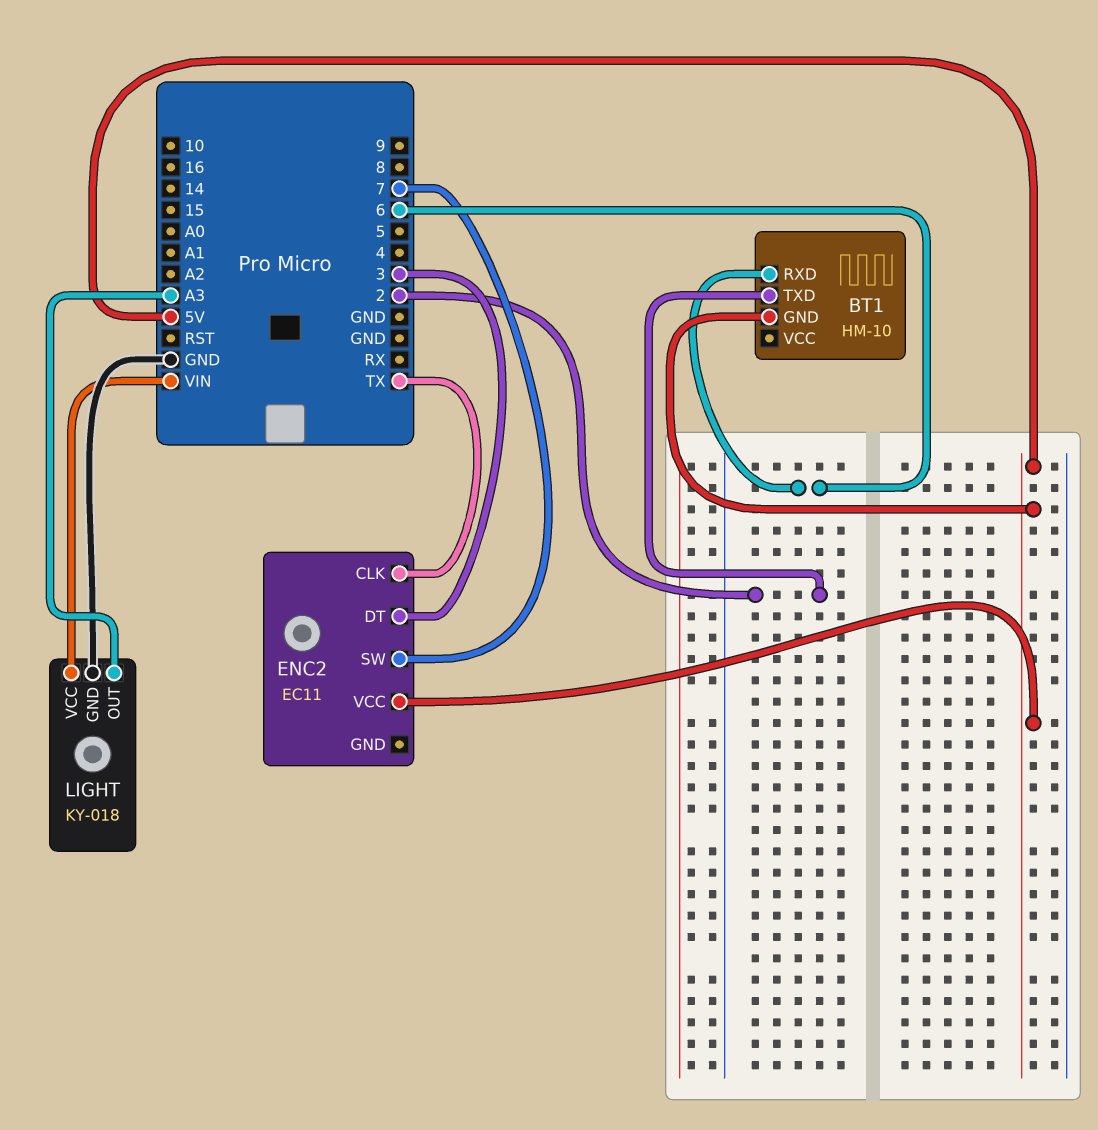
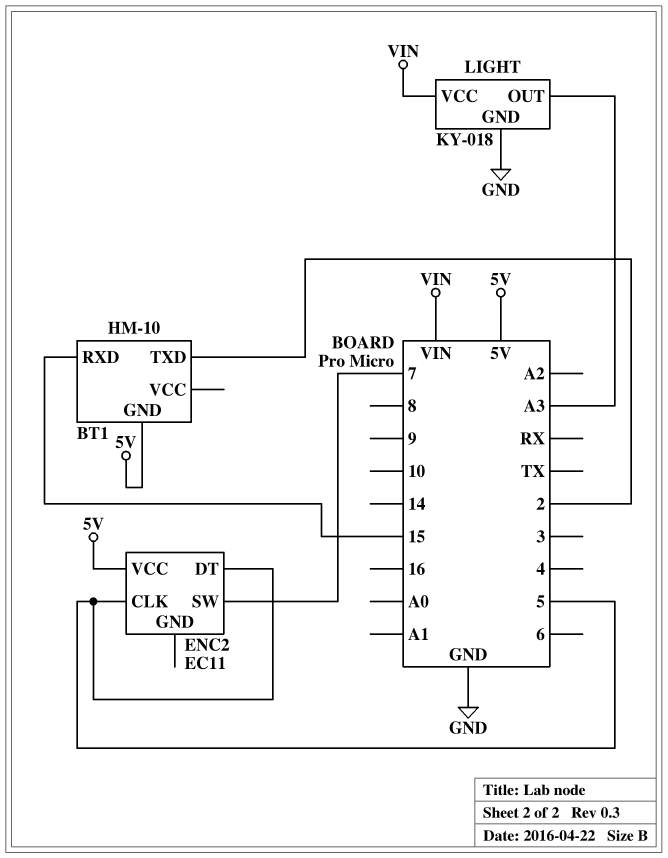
BT1 pin RXD: 6 -> 15
ENC2 pin CLK: TX -> 5
ENC2 pin DT: 3 -> 5

